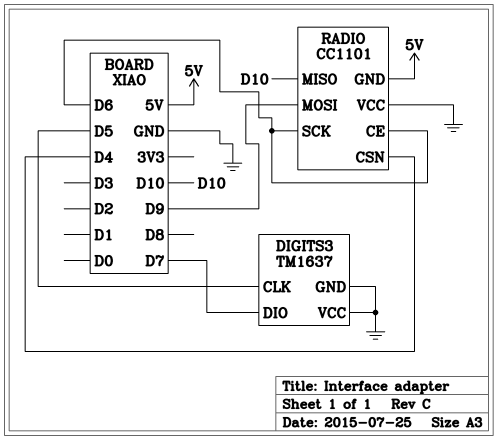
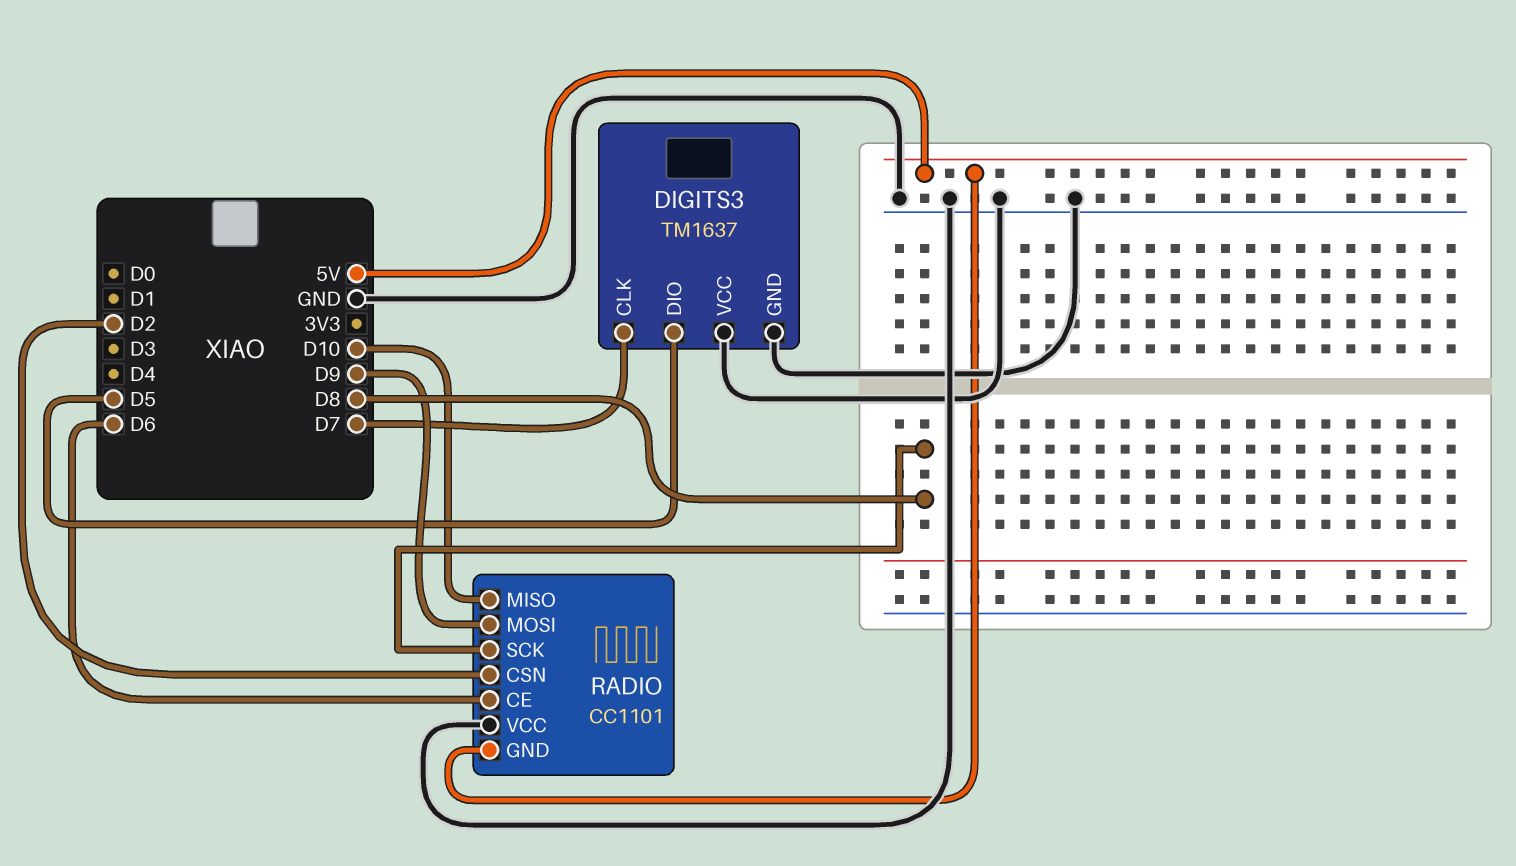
DIGITS3 pin CLK: D5 -> D7
DIGITS3 pin DIO: D7 -> D5
RADIO pin CSN: D4 -> D2
RADIO pin SCK: D6 -> D8

